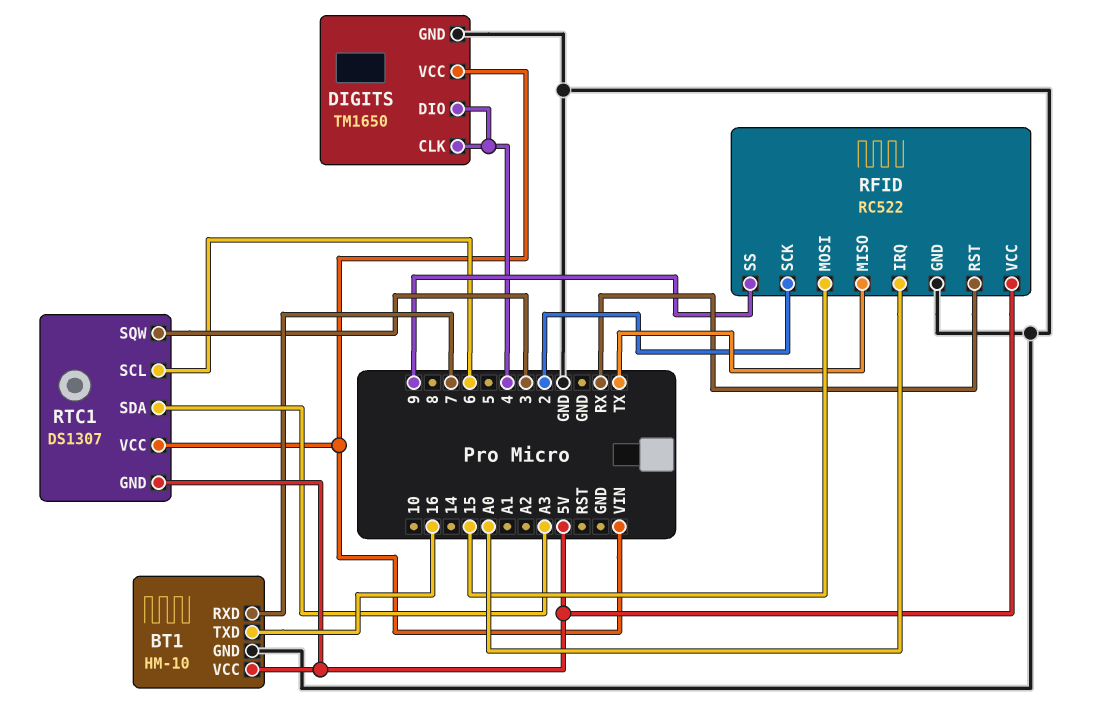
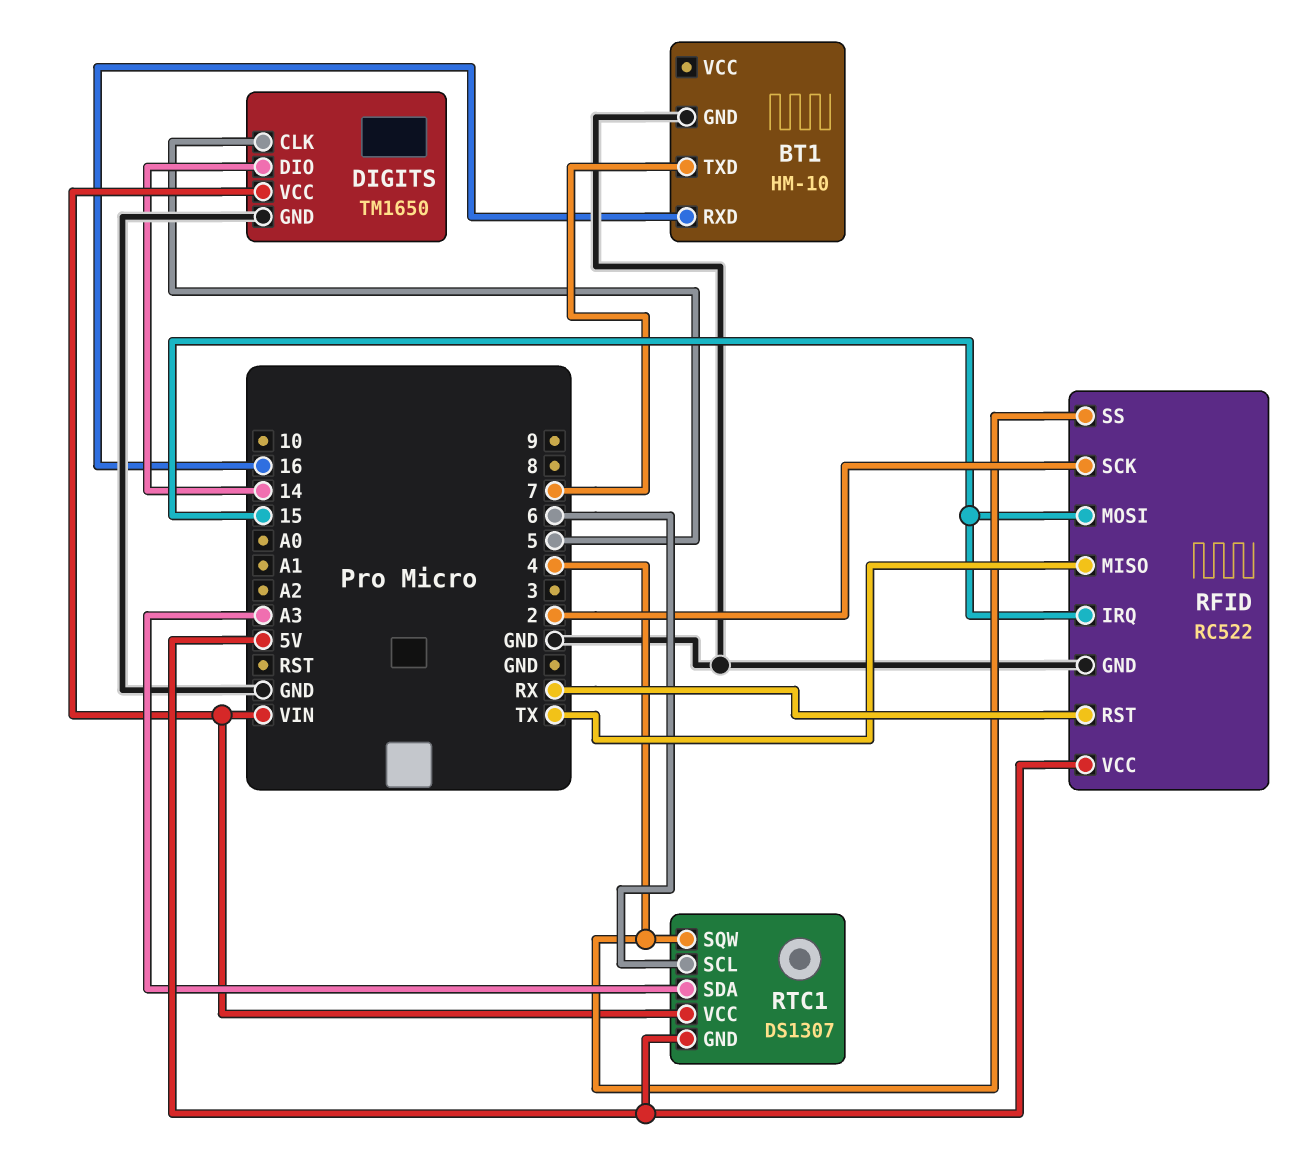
BT1 pin RXD: 7 -> 16
BT1 pin TXD: 16 -> 7
BT1 pin VCC: 5V -> none
DIGITS pin CLK: 4 -> 5
DIGITS pin DIO: 4 -> 14
RFID pin IRQ: A0 -> 15
RFID pin SS: 9 -> 4
RTC1 pin SQW: 3 -> 4

